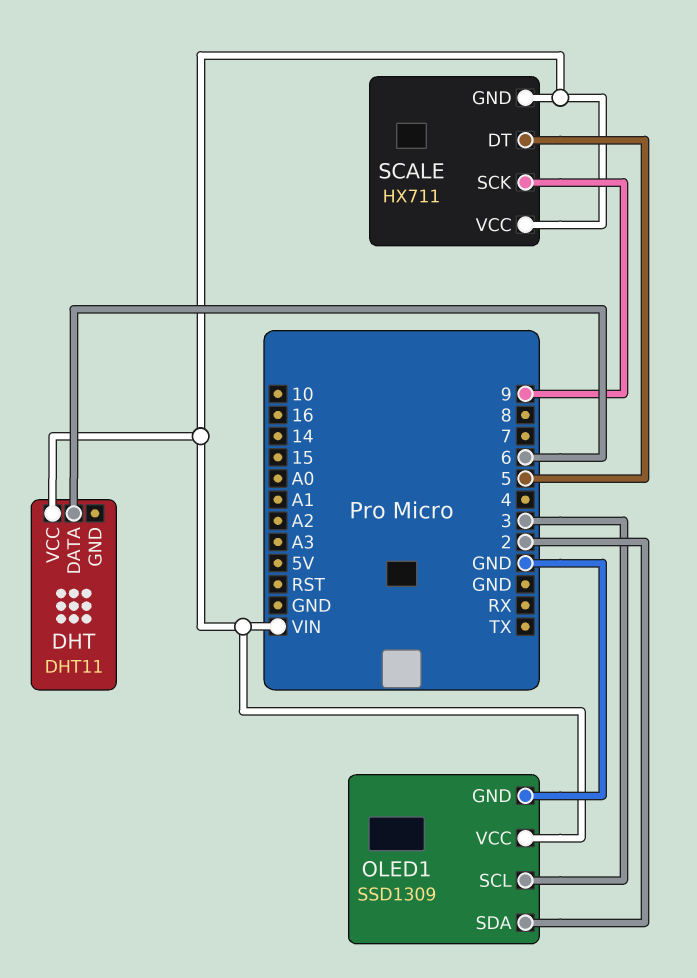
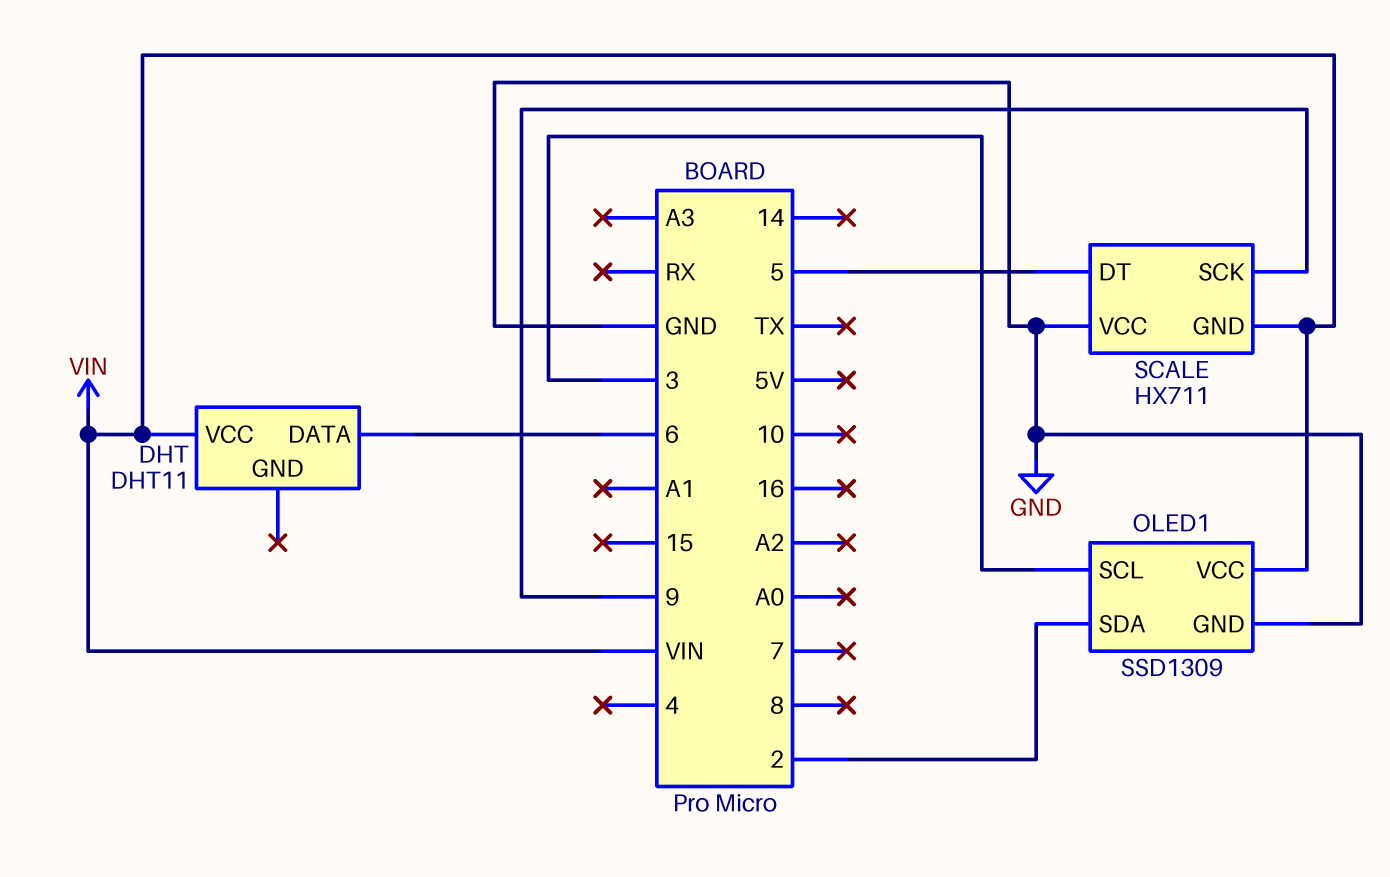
SCALE pin VCC: VIN -> GND

